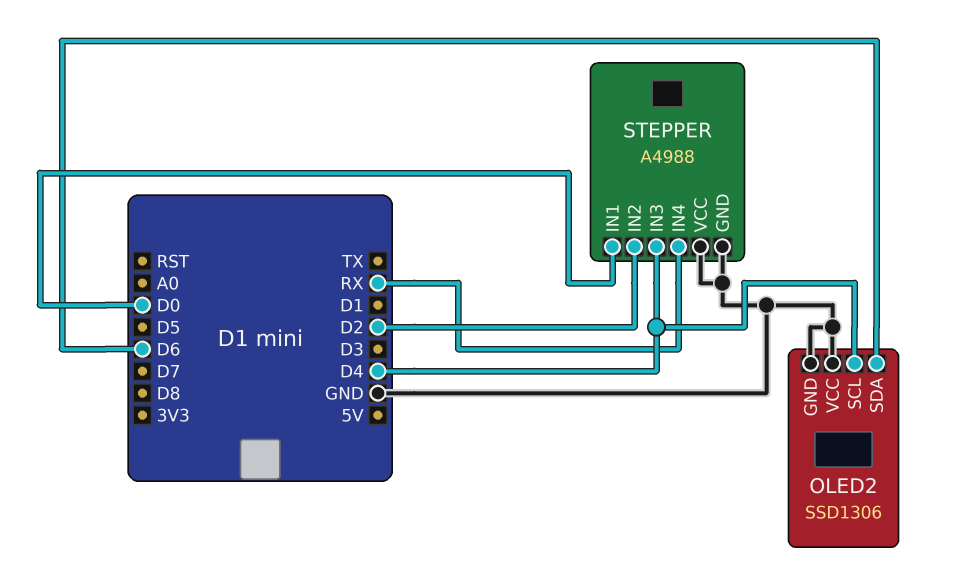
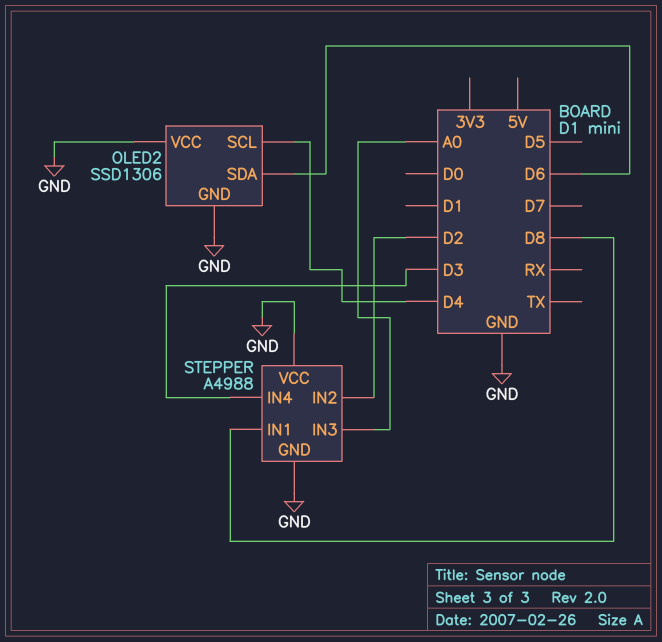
STEPPER pin IN1: D0 -> D8
STEPPER pin IN3: D4 -> A0
STEPPER pin IN4: RX -> D3

